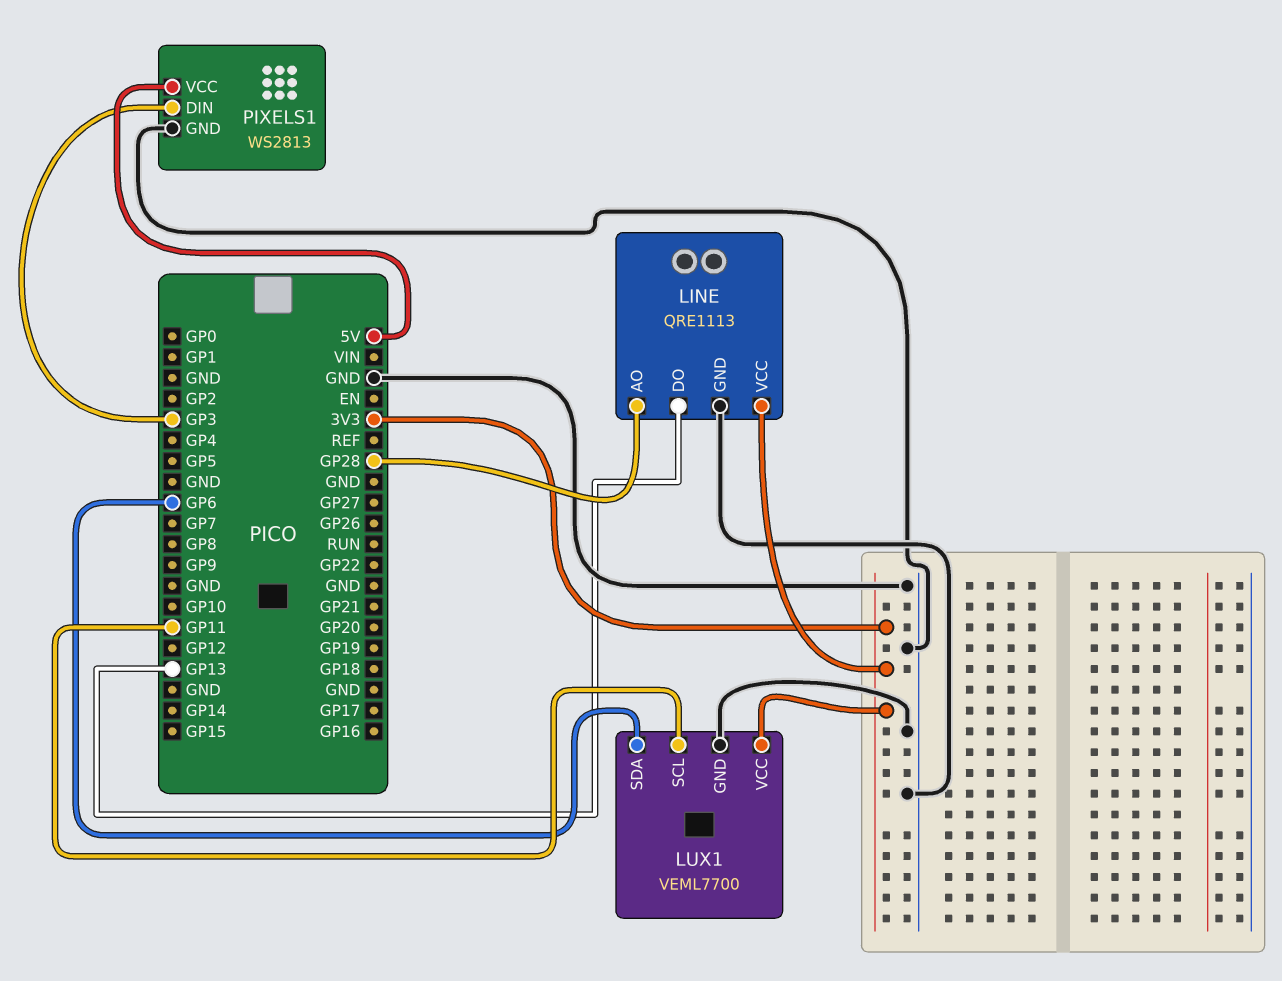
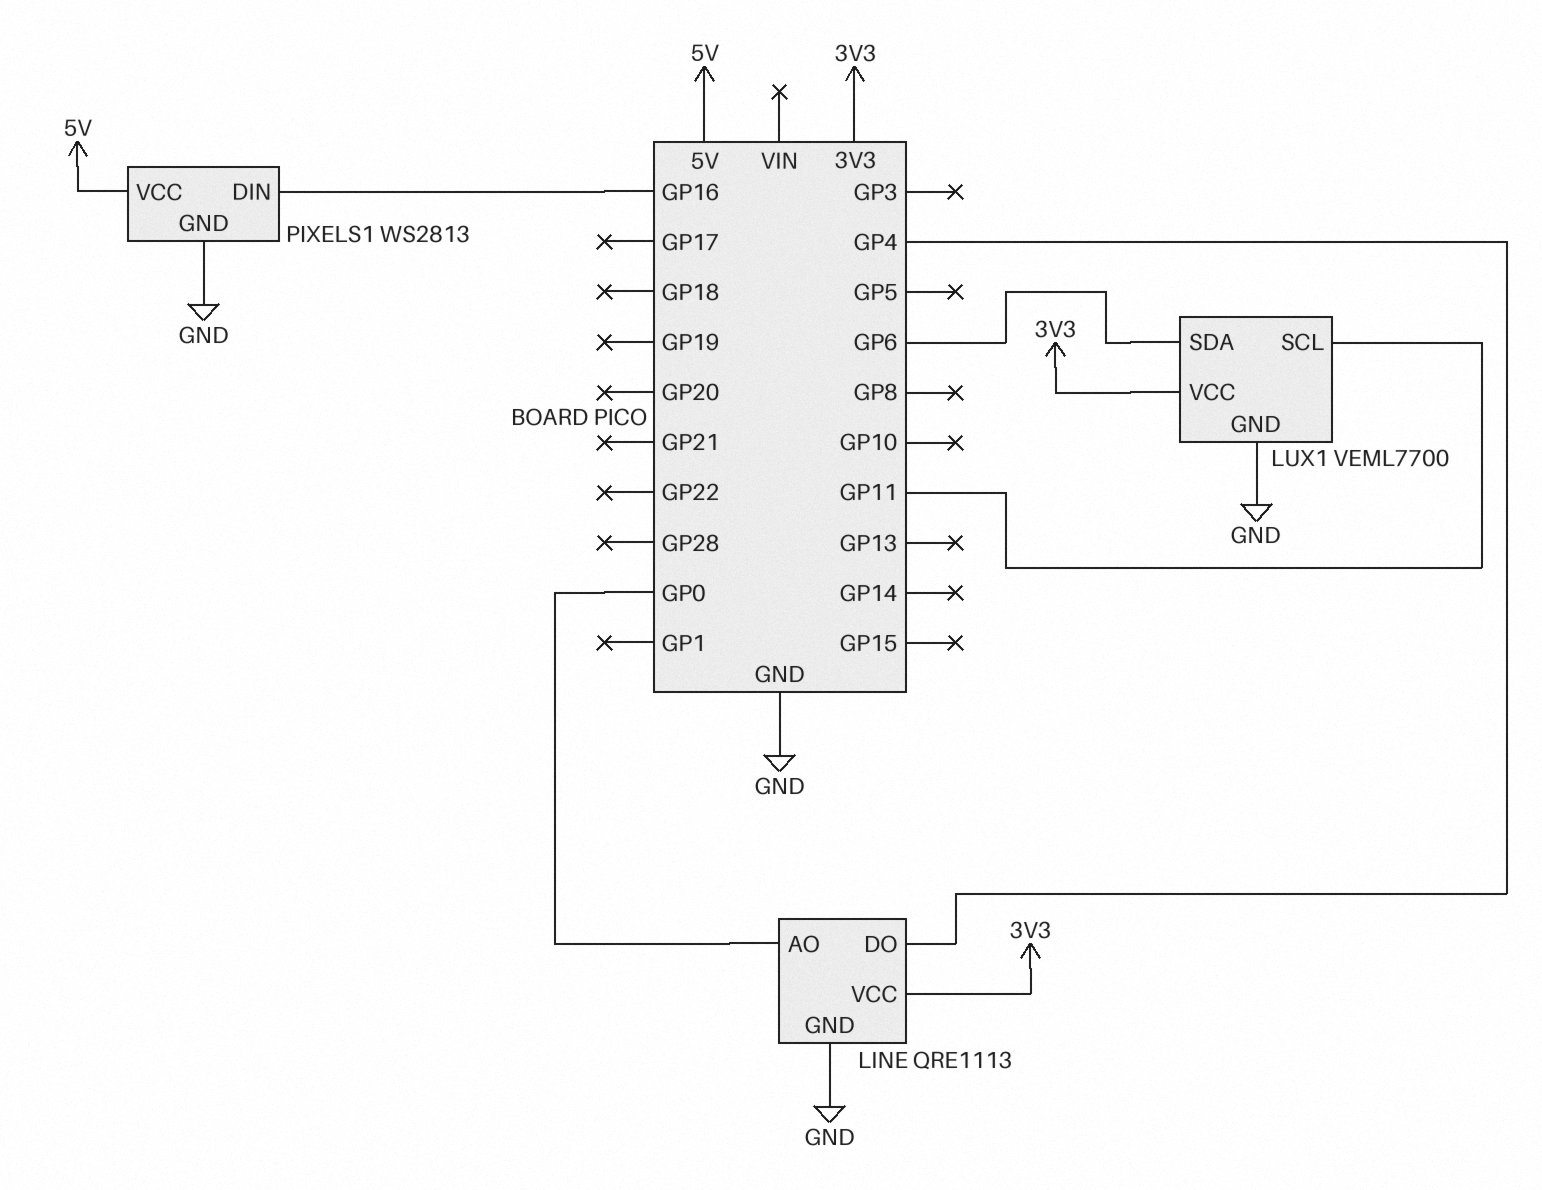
LINE pin AO: GP28 -> GP0
LINE pin DO: GP13 -> GP4
PIXELS1 pin DIN: GP3 -> GP16

